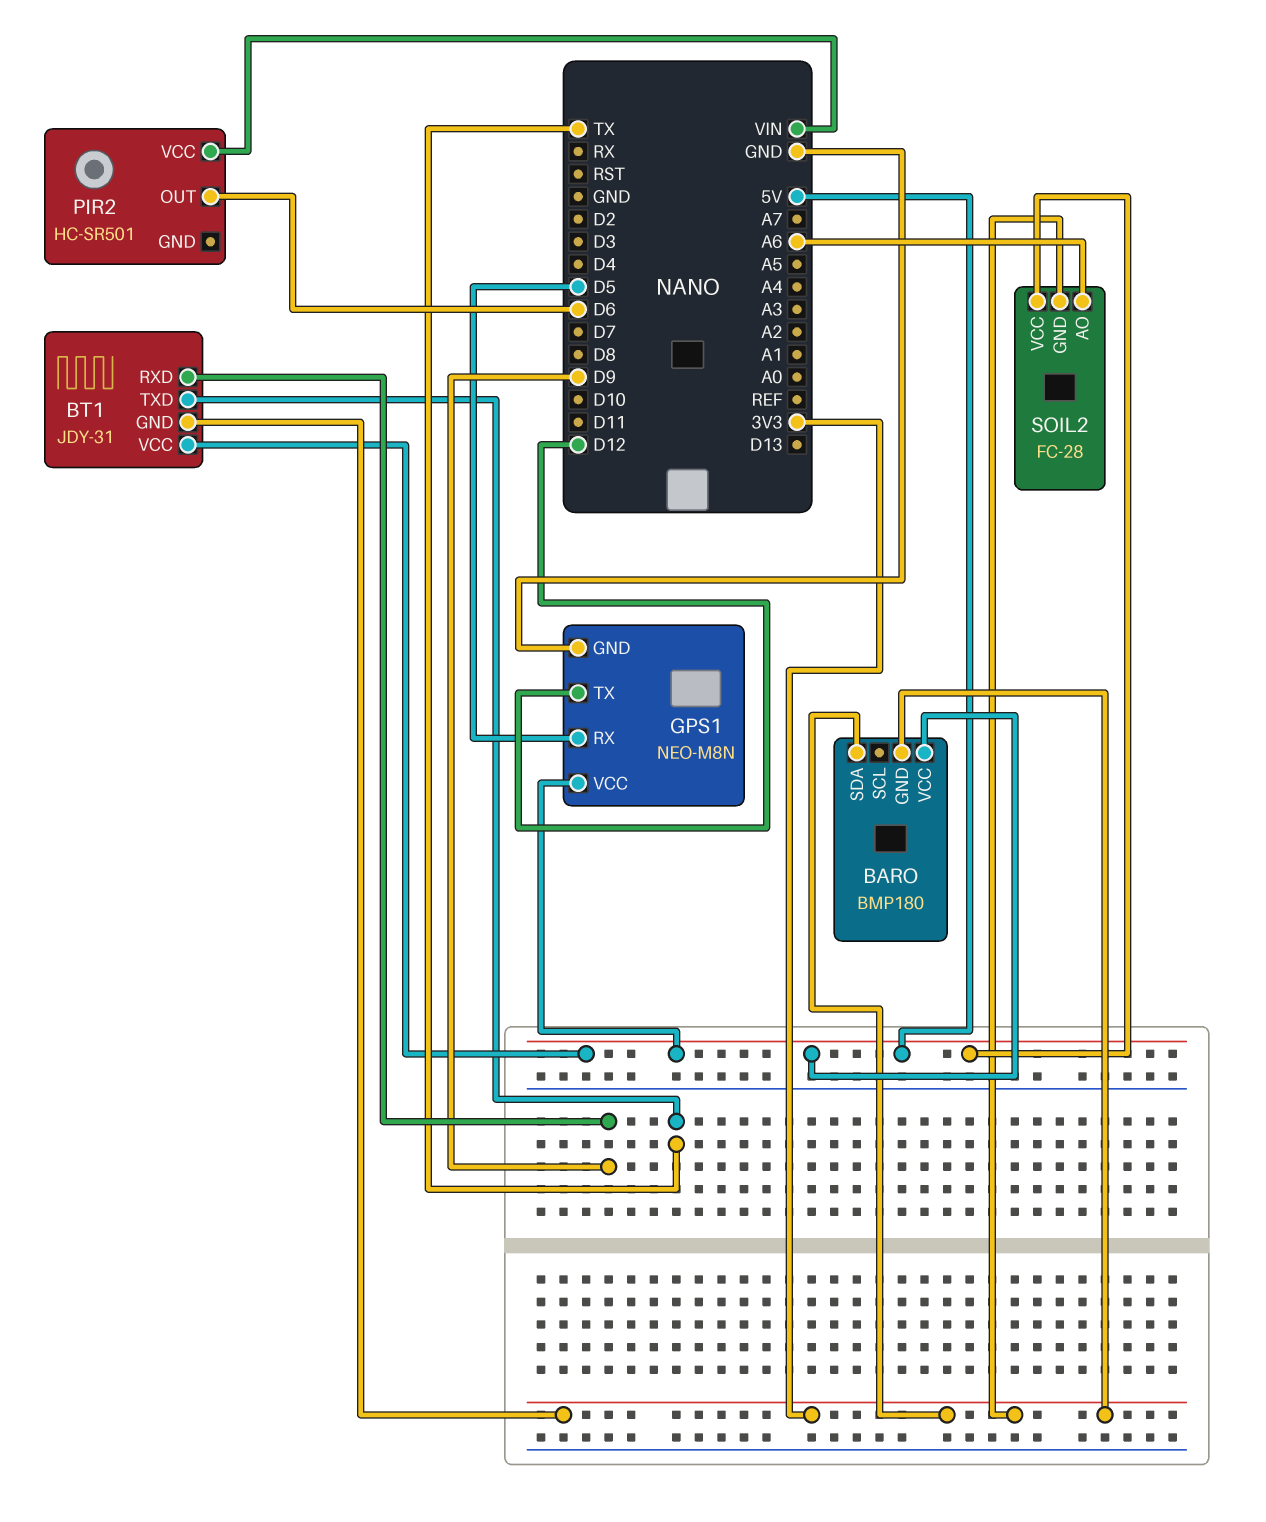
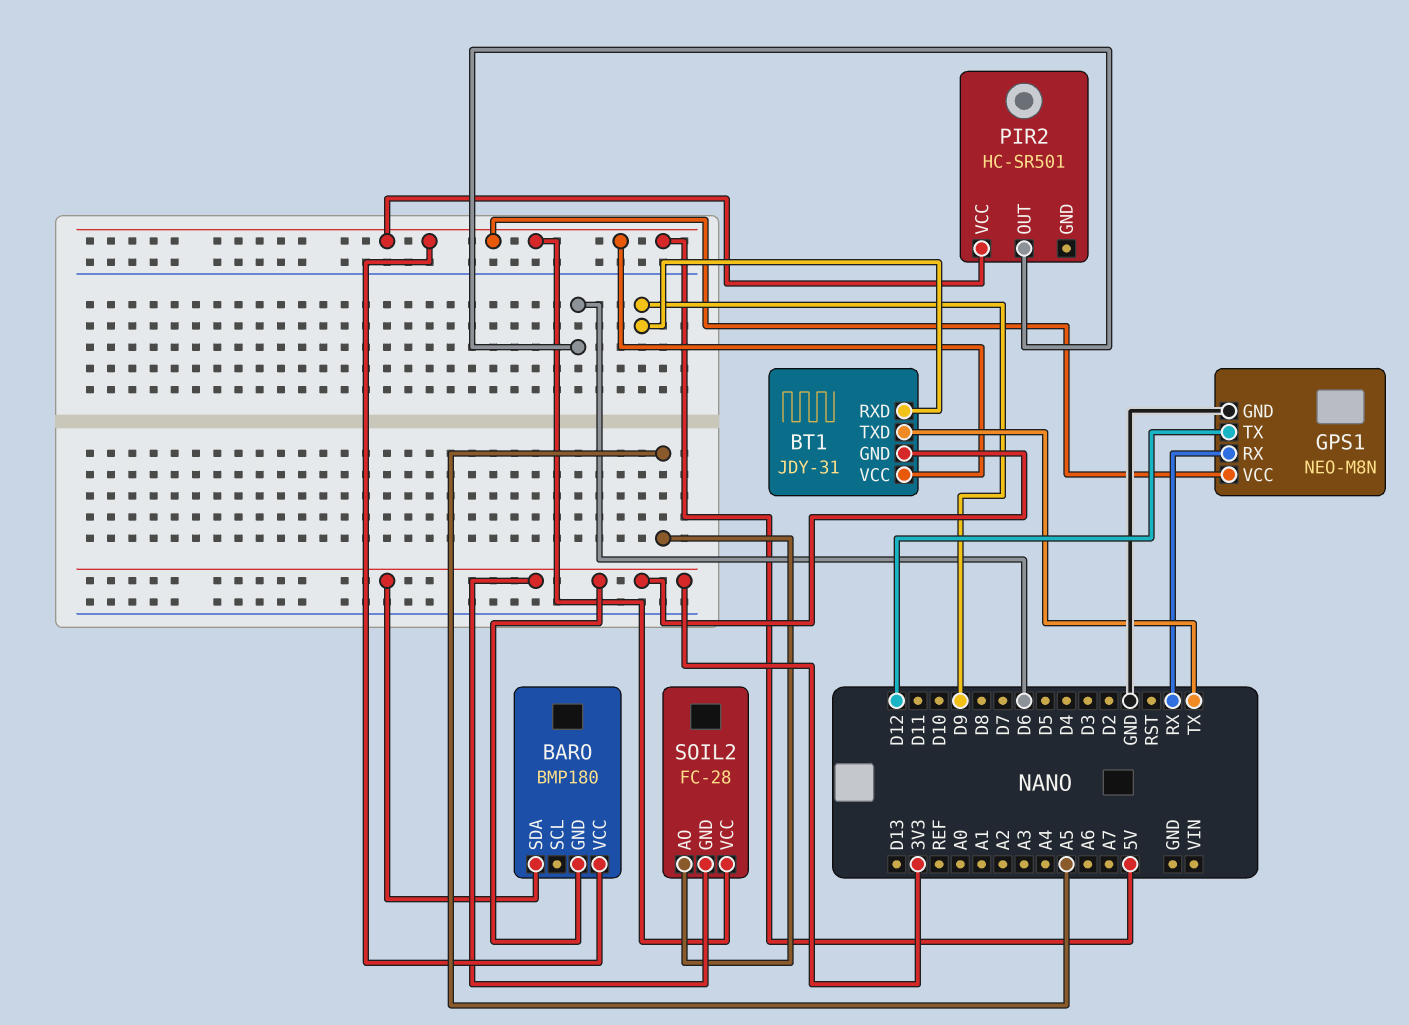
GPS1 pin RX: D5 -> RX
PIR2 pin VCC: VIN -> 5V
SOIL2 pin AO: A6 -> A5

